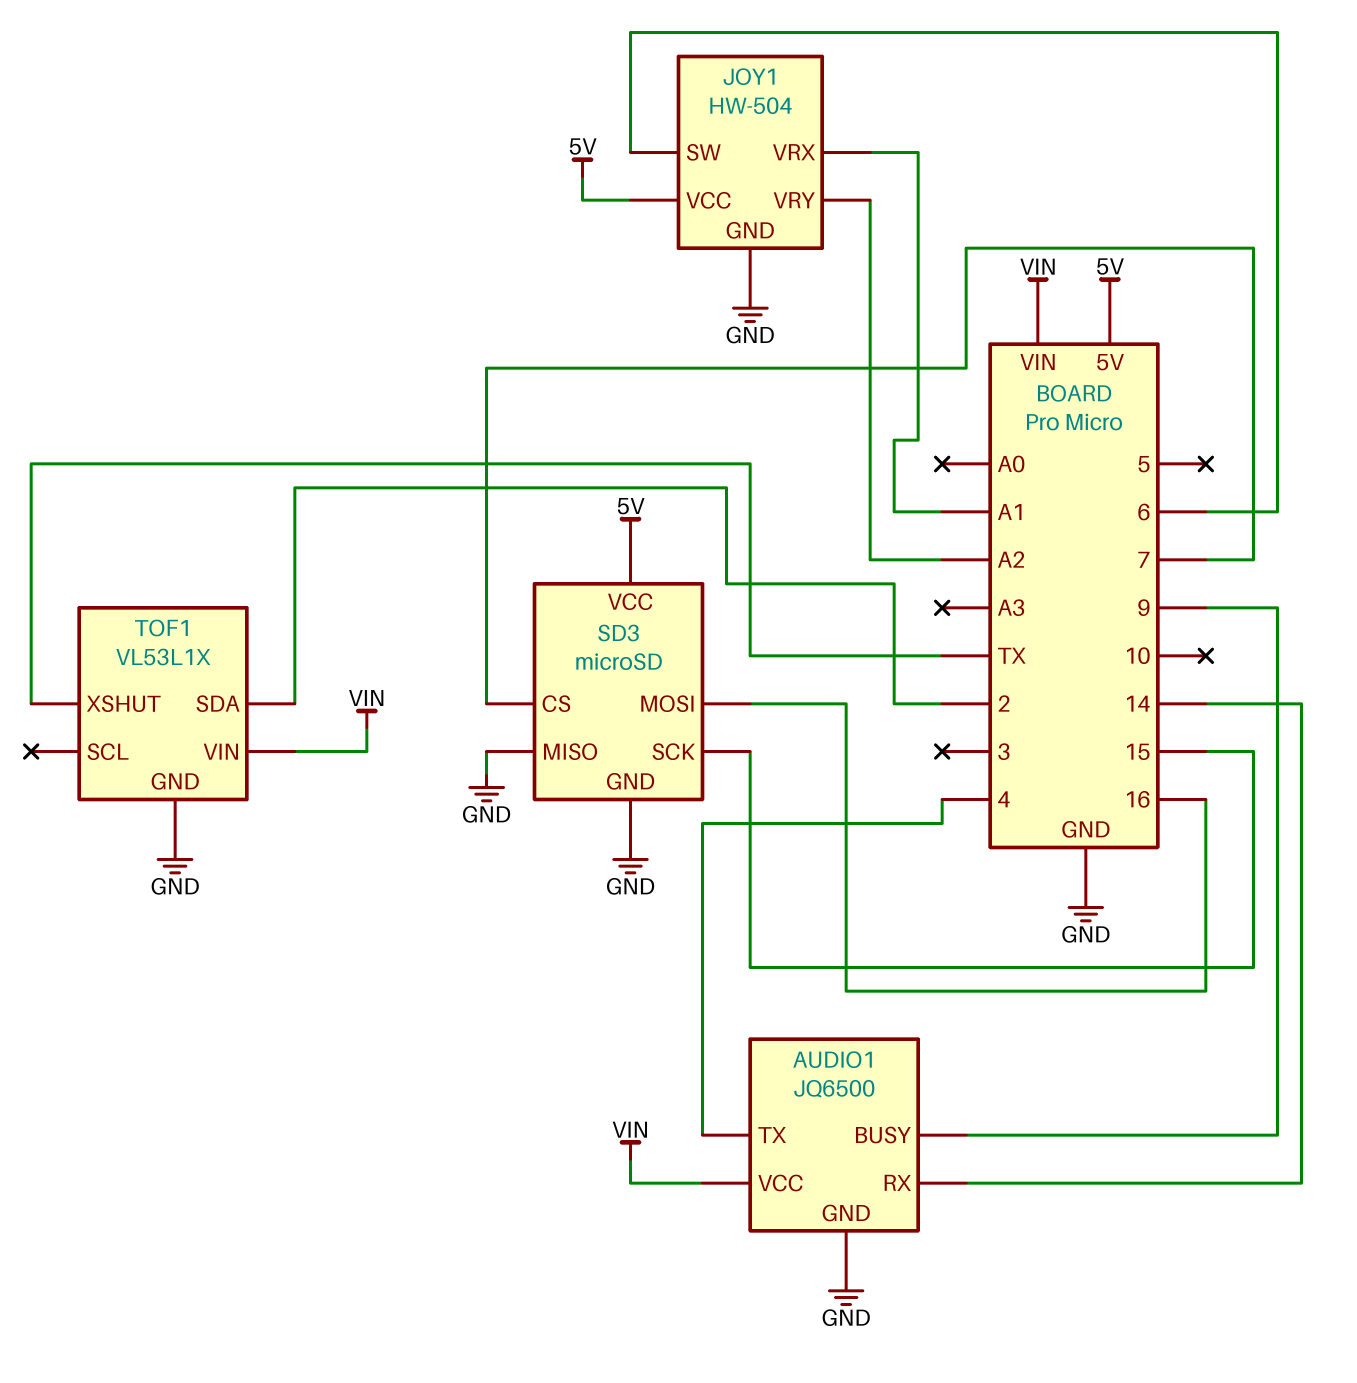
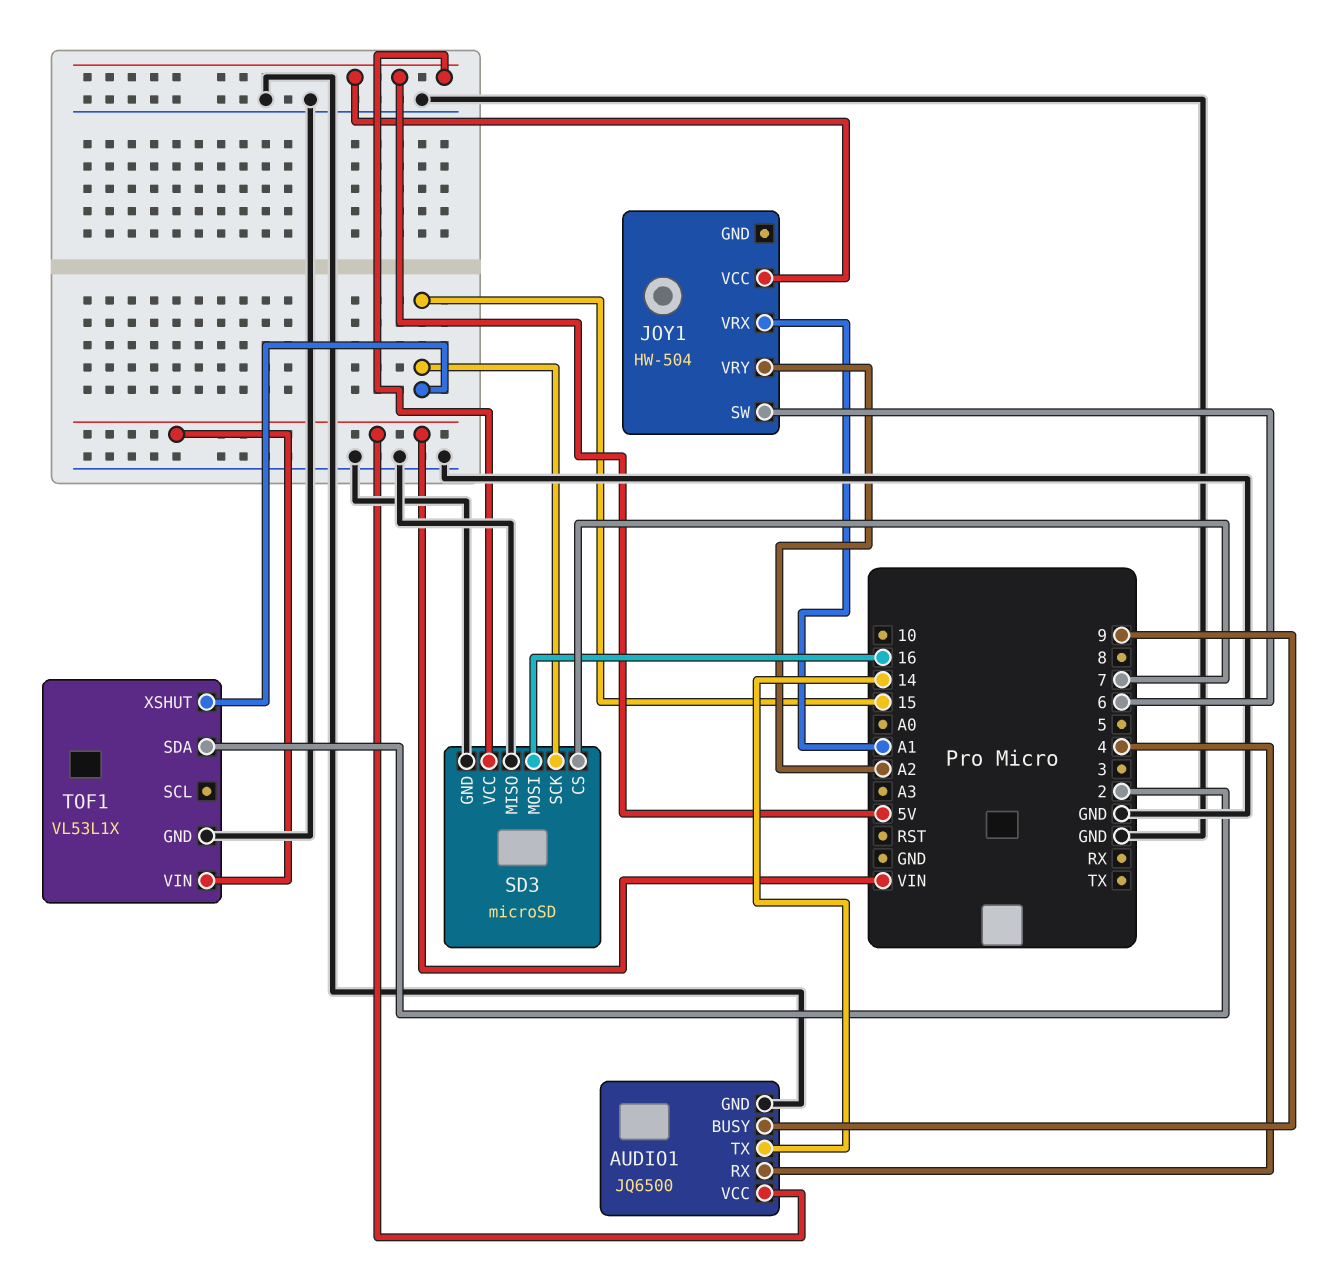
AUDIO1 pin RX: 14 -> 4
AUDIO1 pin TX: 4 -> 14
JOY1 pin GND: GND -> none
TOF1 pin XSHUT: TX -> 15

